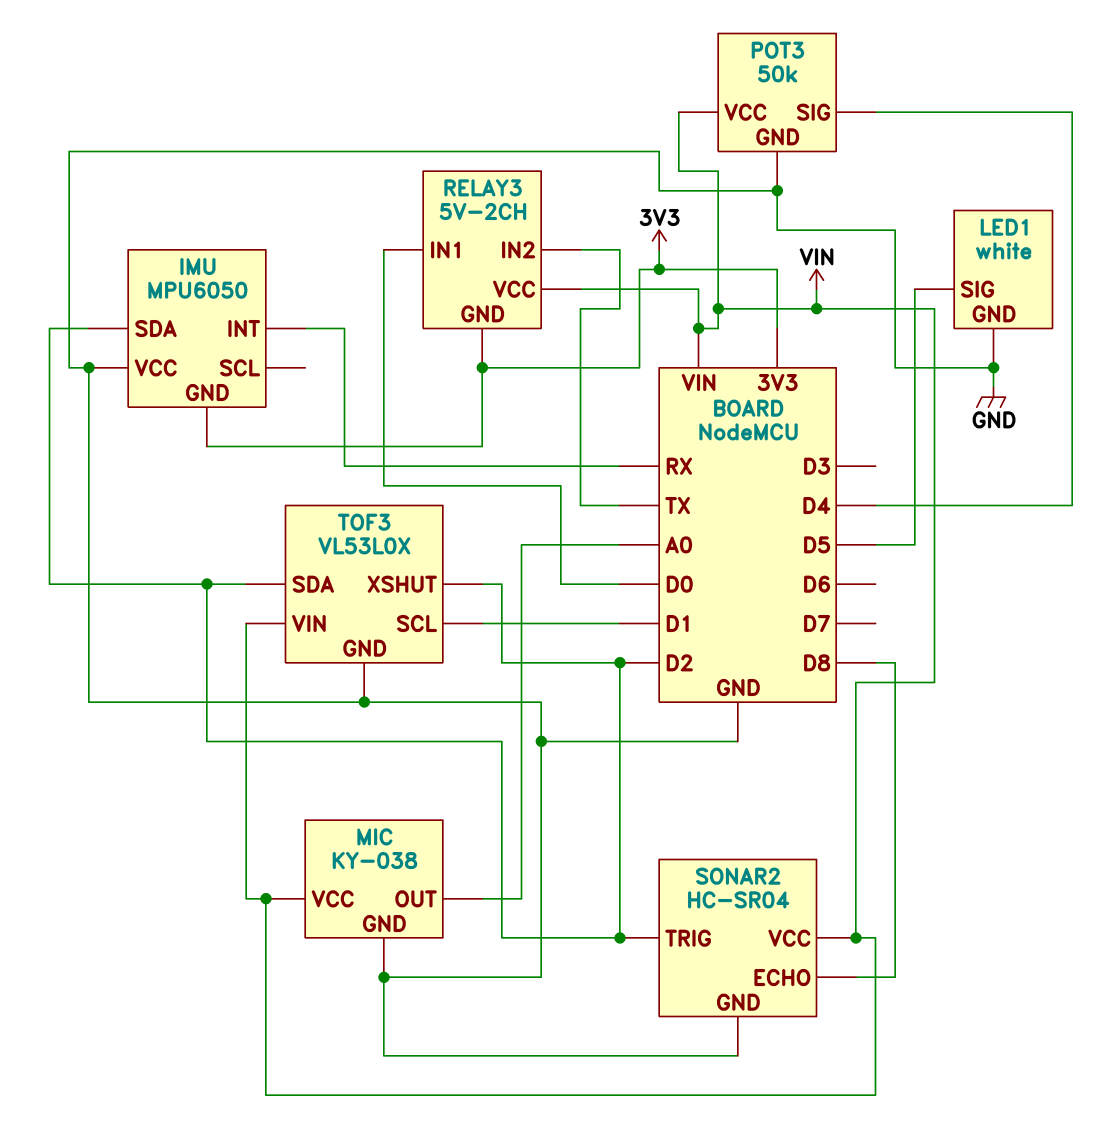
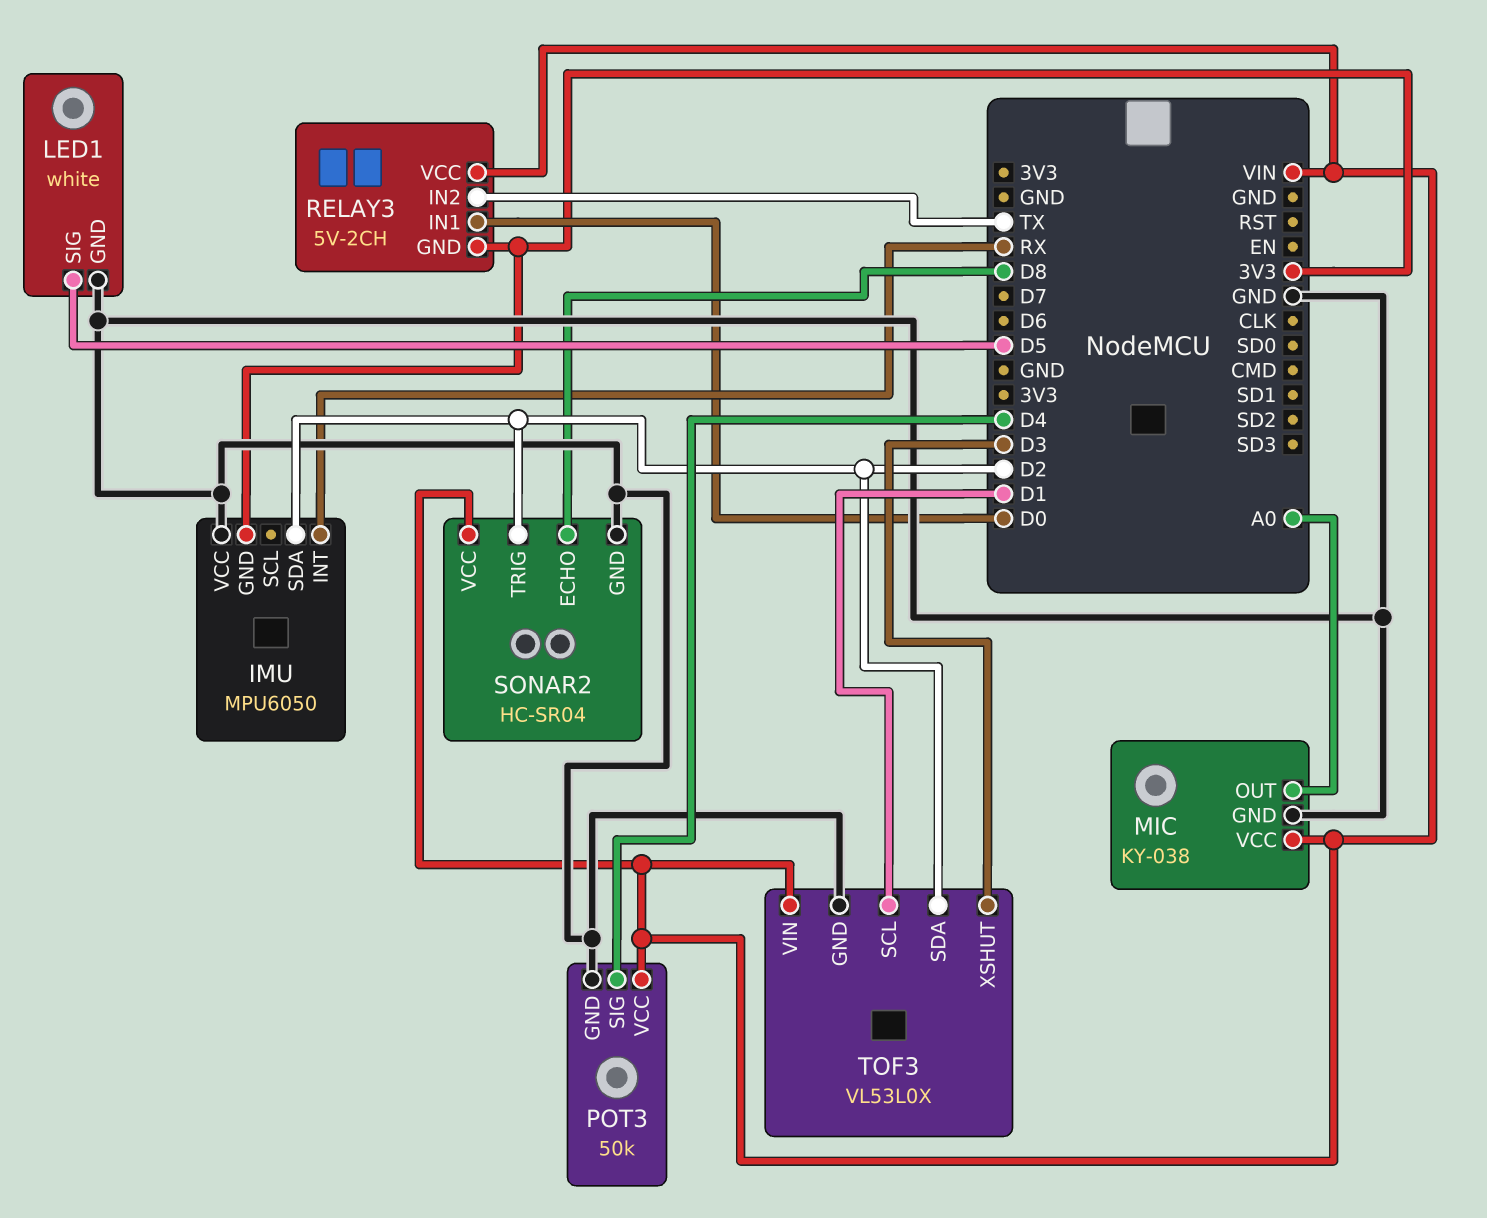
TOF3 pin XSHUT: D2 -> D3

